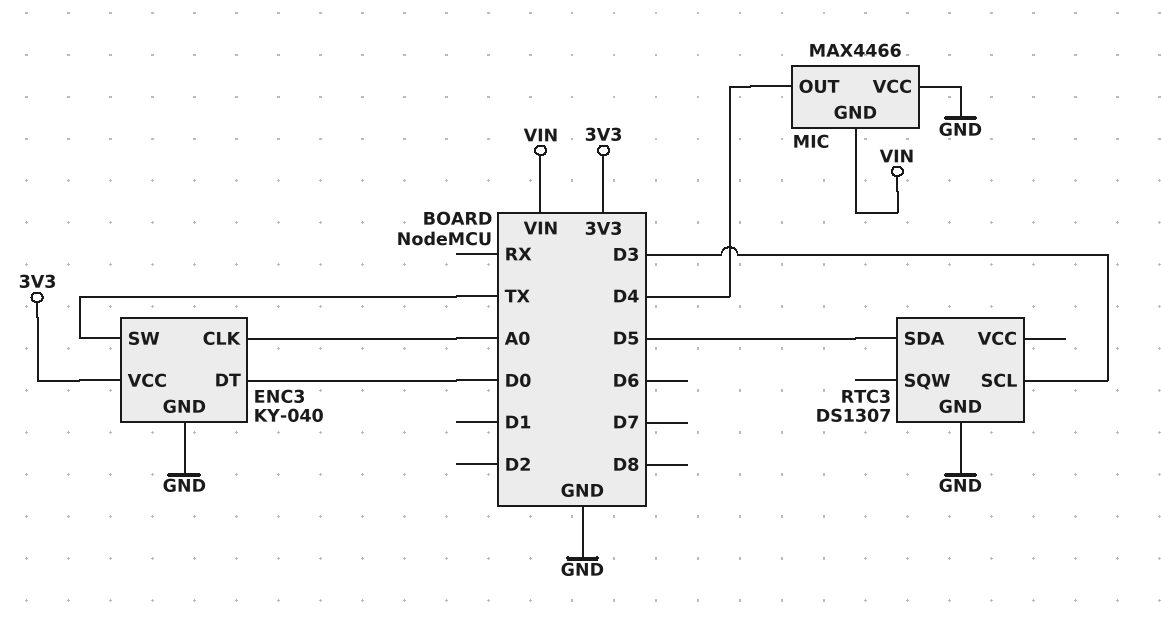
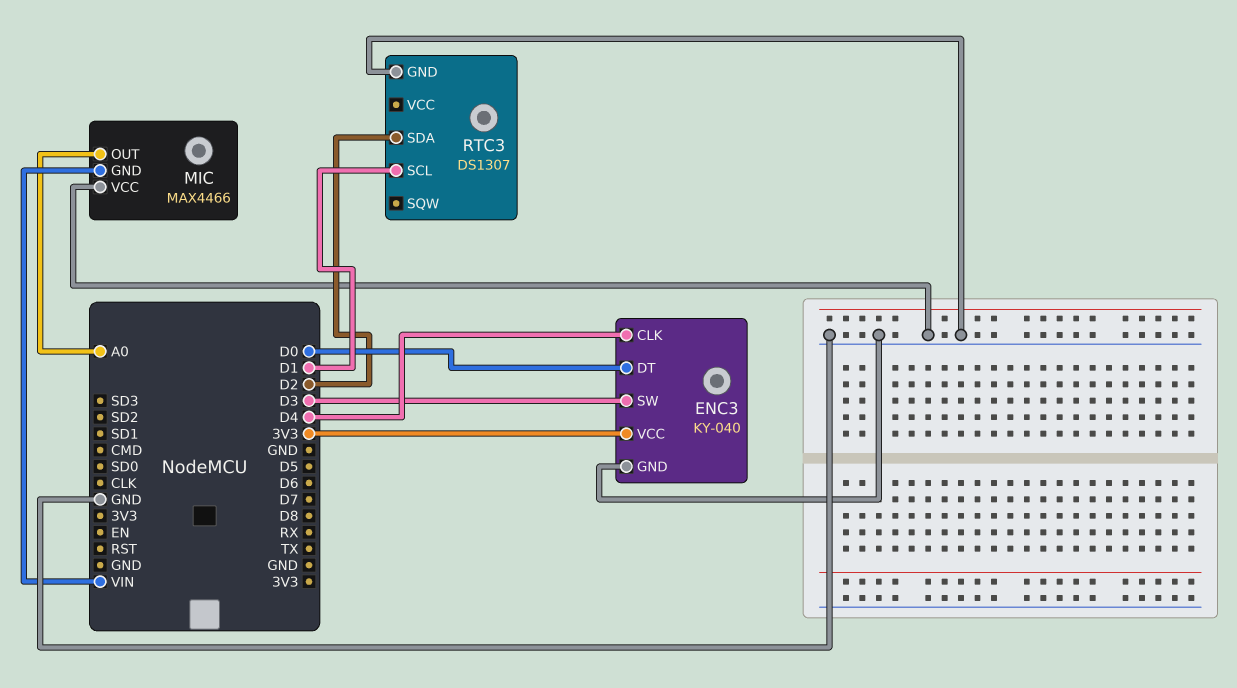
ENC3 pin CLK: A0 -> D4
ENC3 pin SW: TX -> D3
MIC pin OUT: D4 -> A0
RTC3 pin SCL: D3 -> D1
RTC3 pin SDA: D5 -> D2

